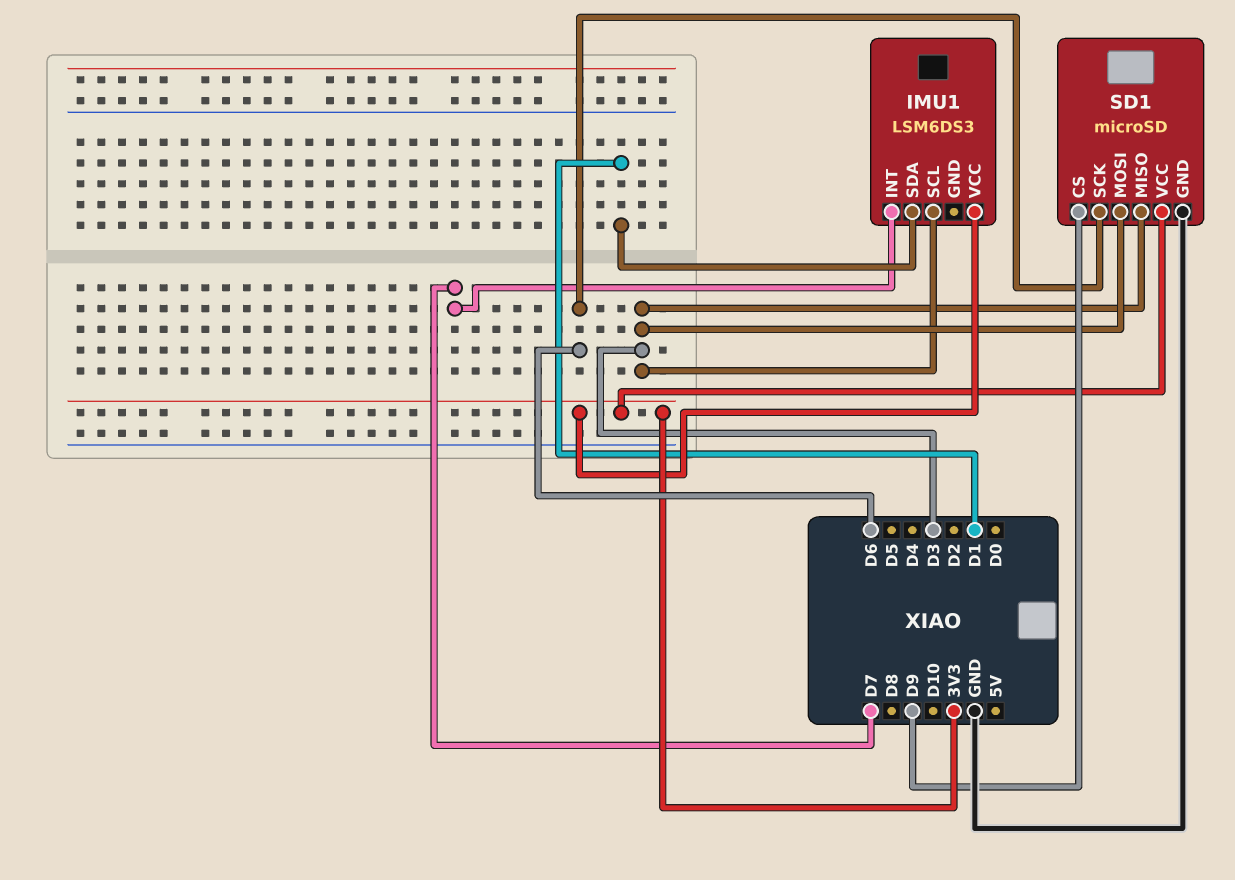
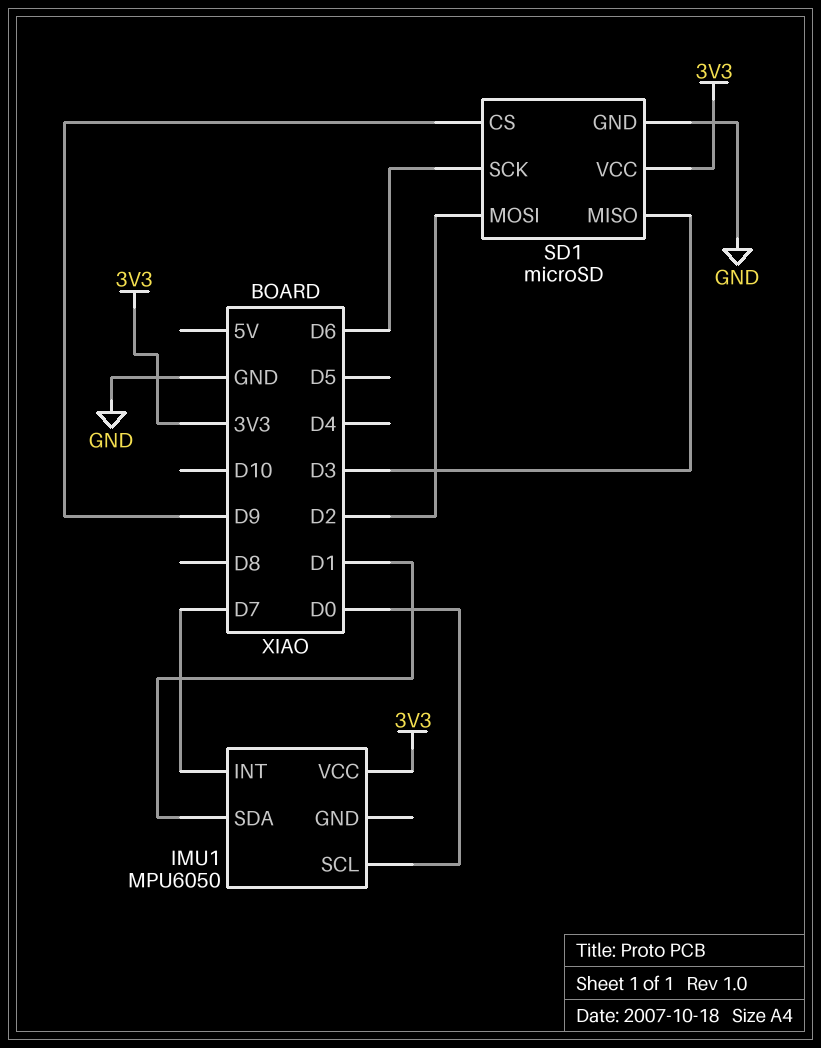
IMU1: LSM6DS3 -> MPU6050
IMU1 pin SCL: D3 -> D0
SD1 pin MOSI: D3 -> D2

